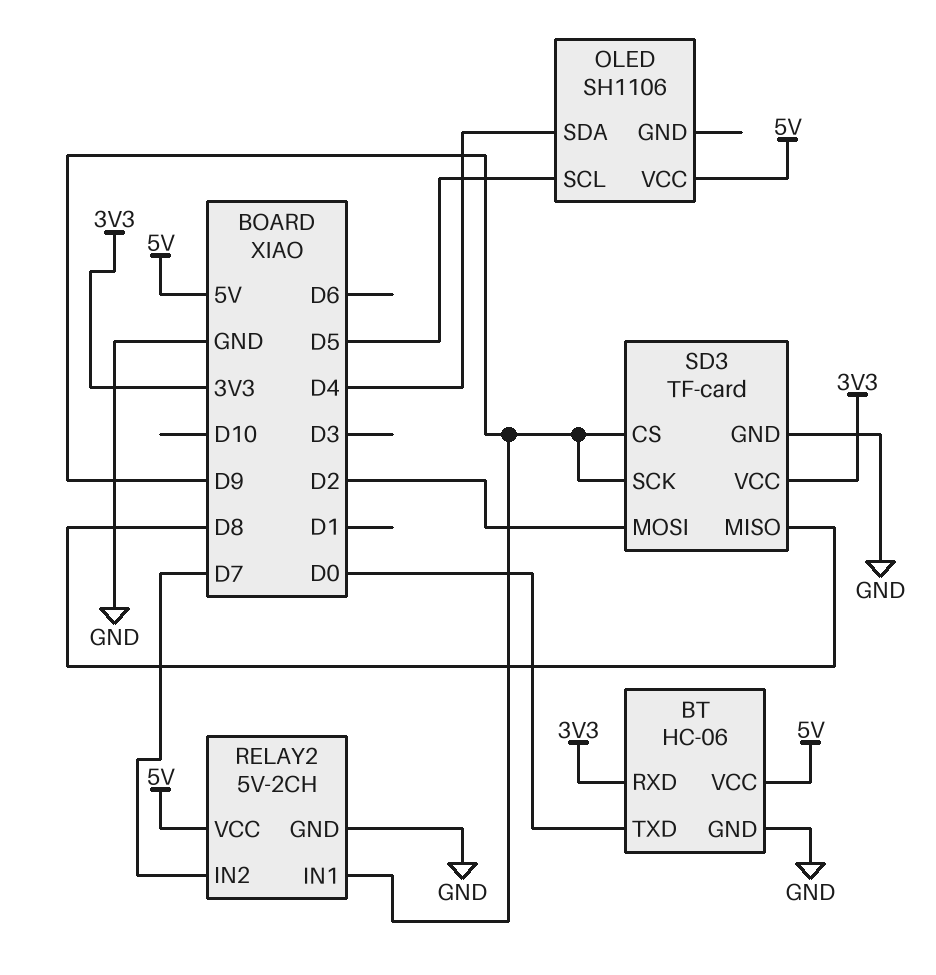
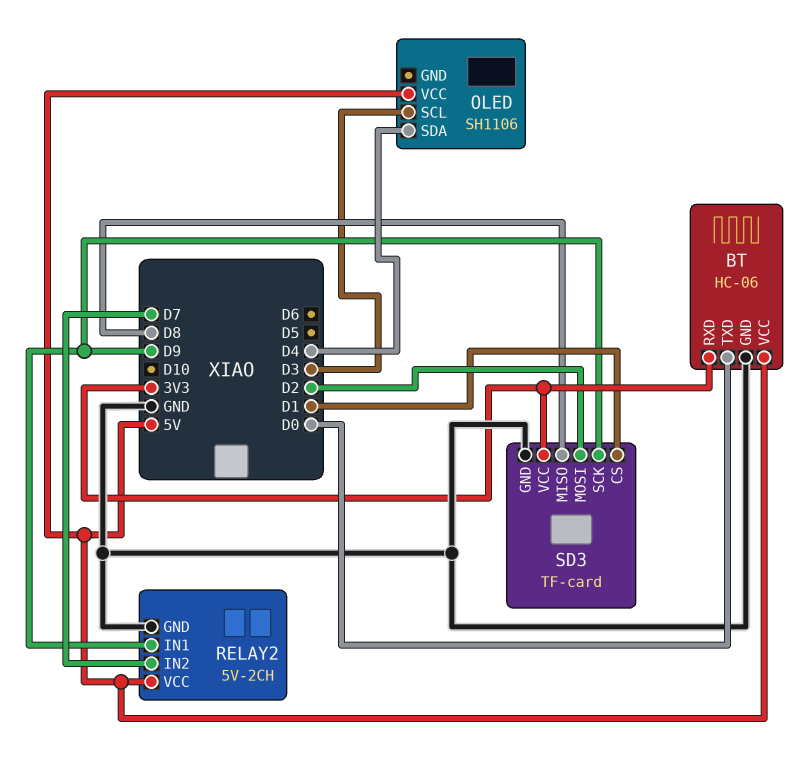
OLED pin SCL: D5 -> D3
SD3 pin CS: D9 -> D1

